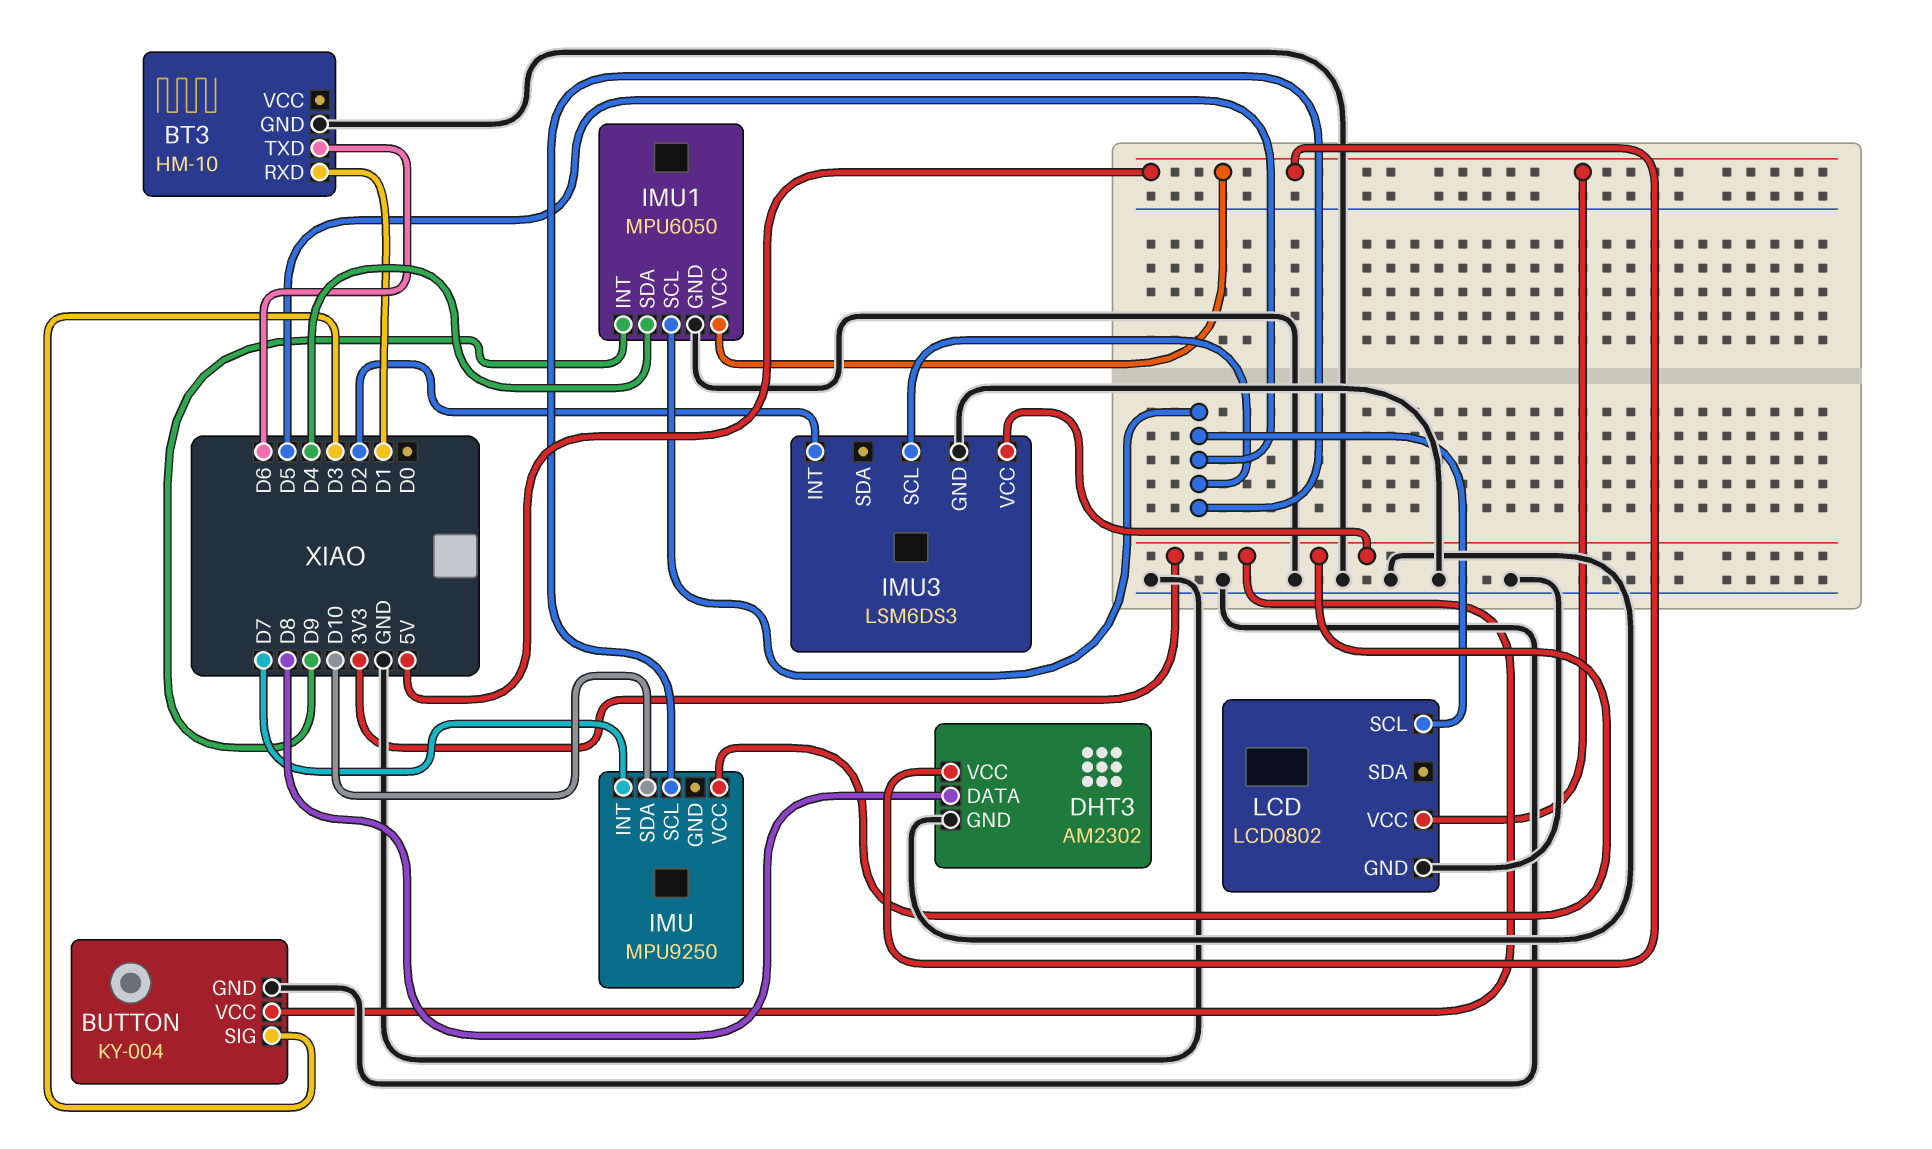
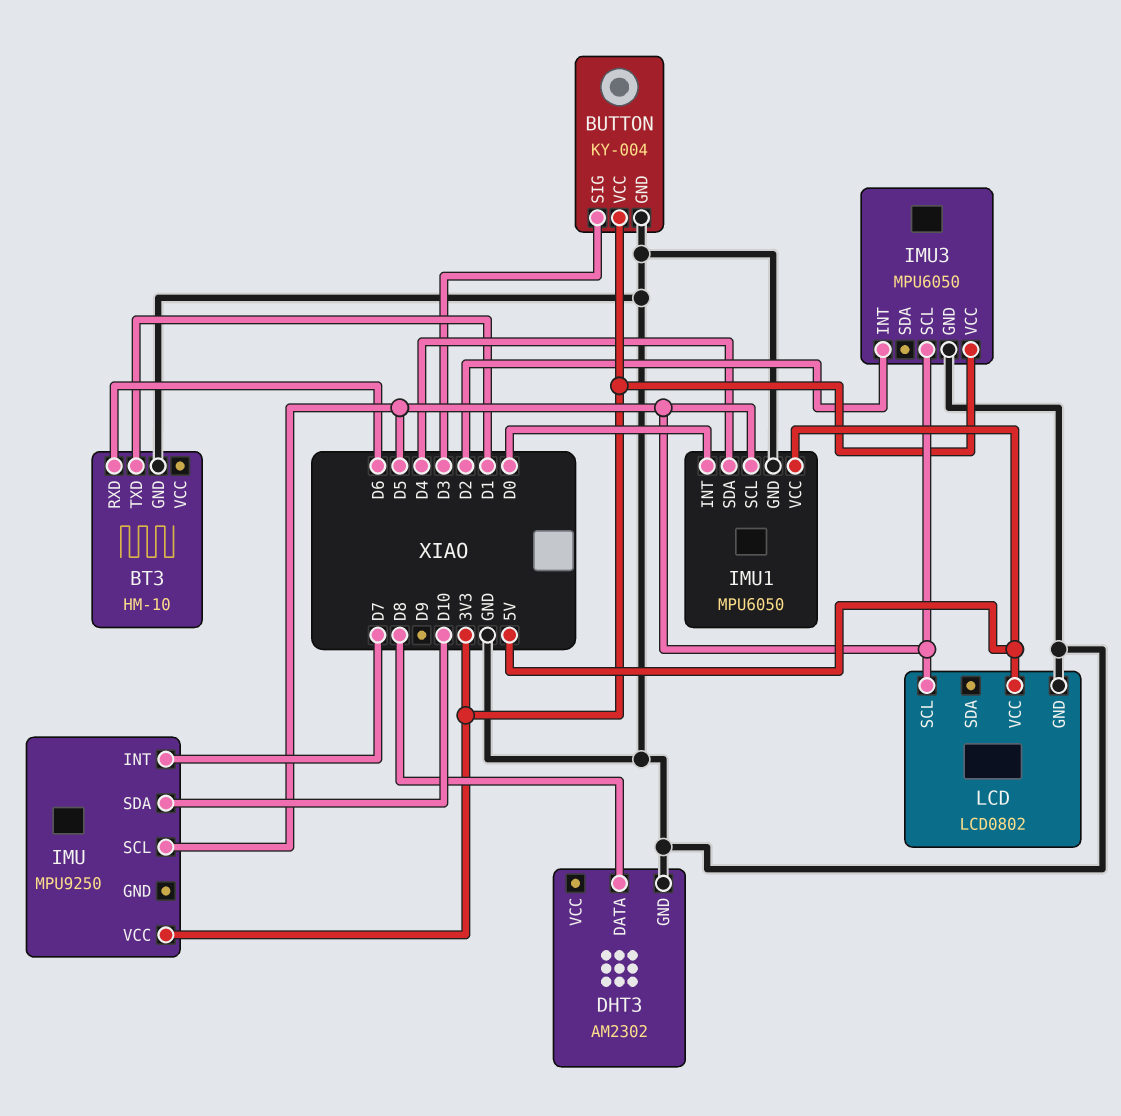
BT3 pin RXD: D1 -> D6
BT3 pin TXD: D6 -> D1
DHT3 pin VCC: 5V -> none
IMU1 pin INT: D9 -> D0
IMU3: LSM6DS3 -> MPU6050

